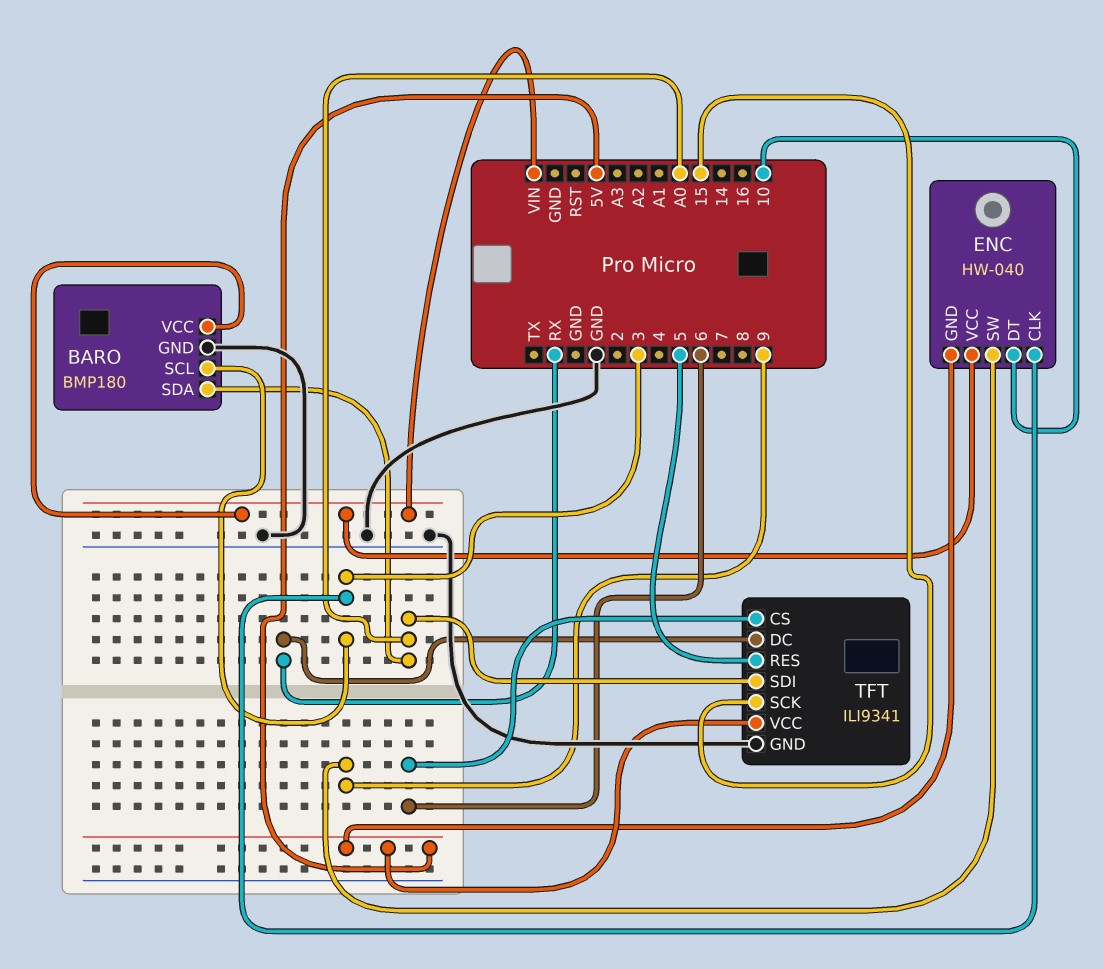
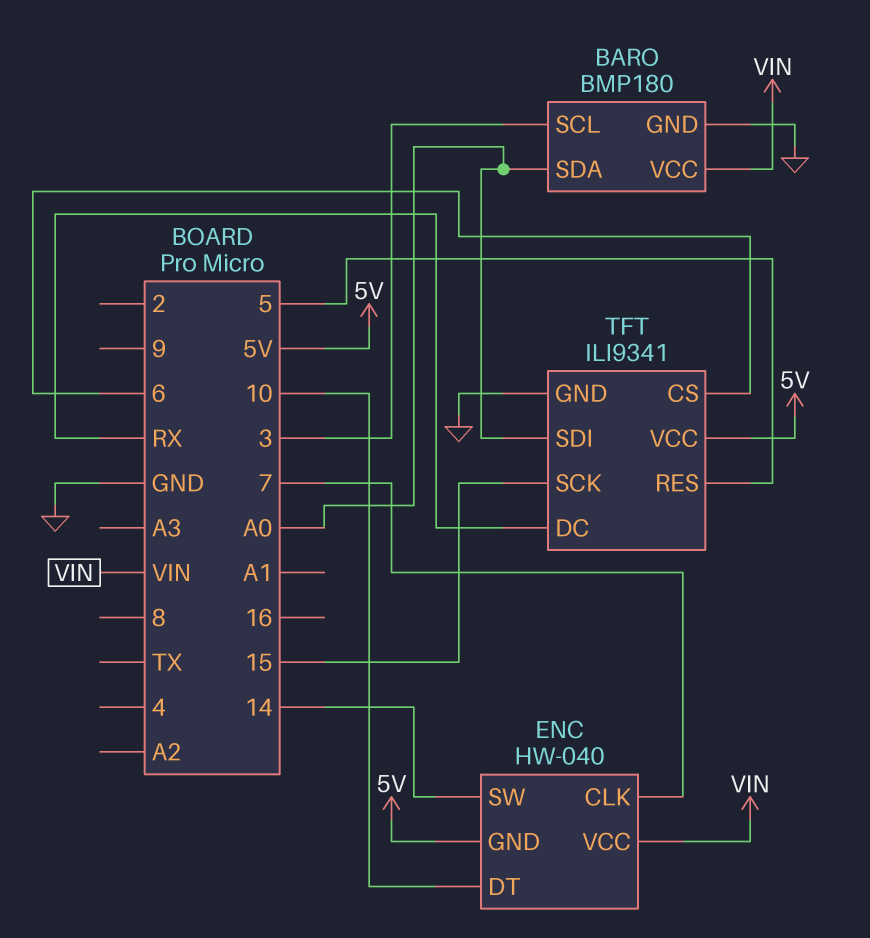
ENC pin CLK: 3 -> 7
ENC pin SW: 9 -> 14

